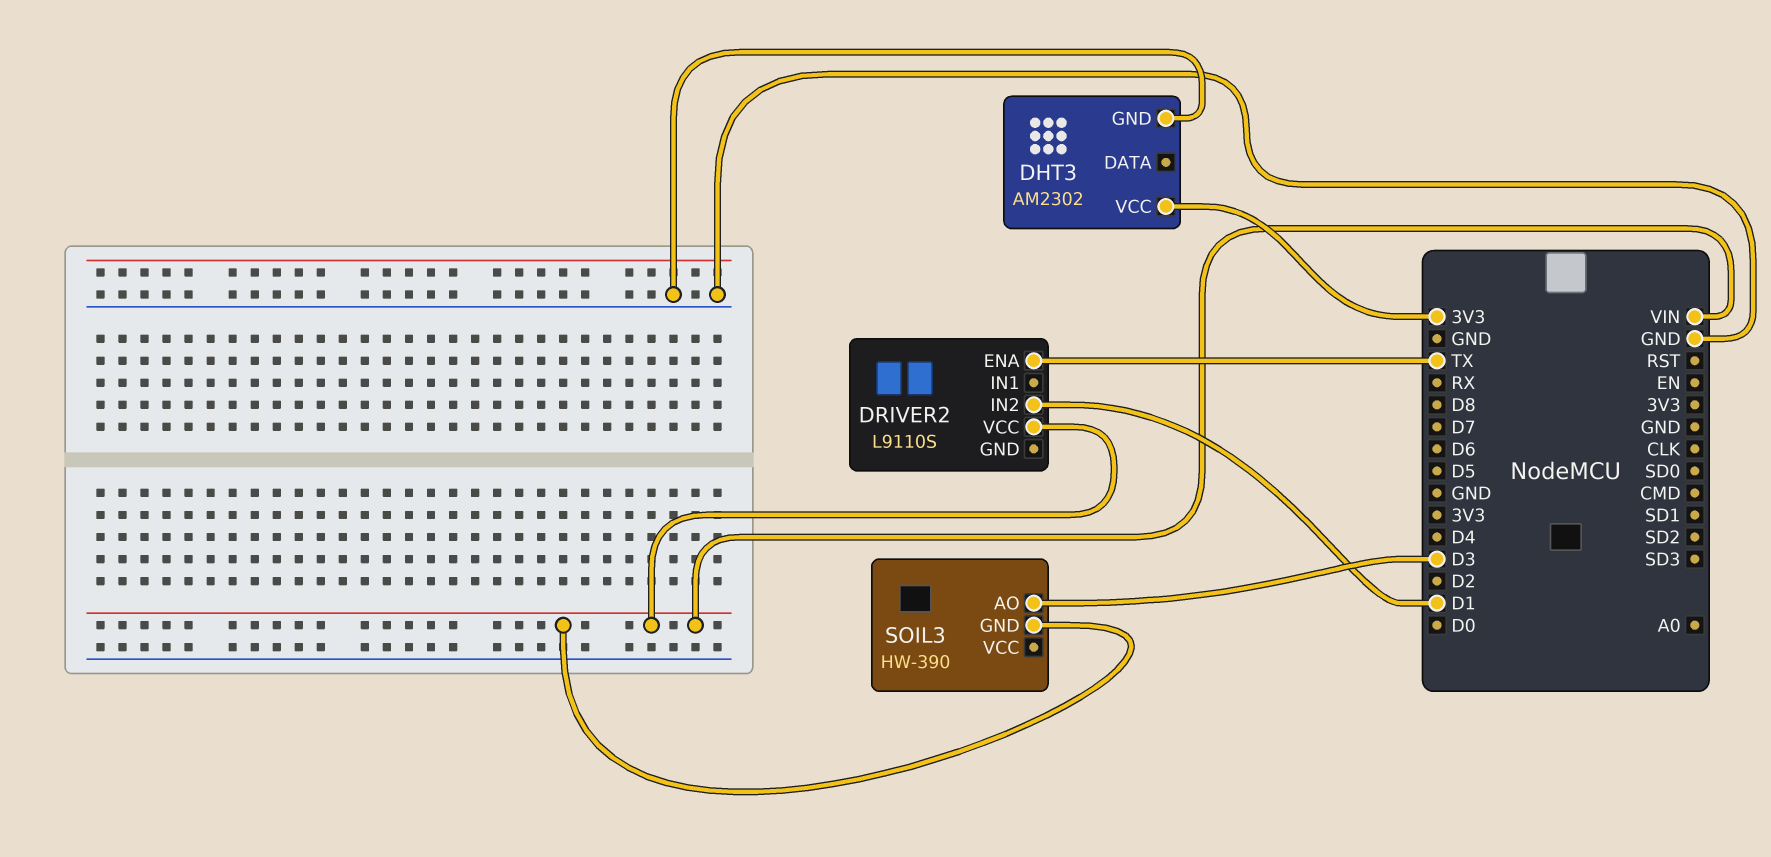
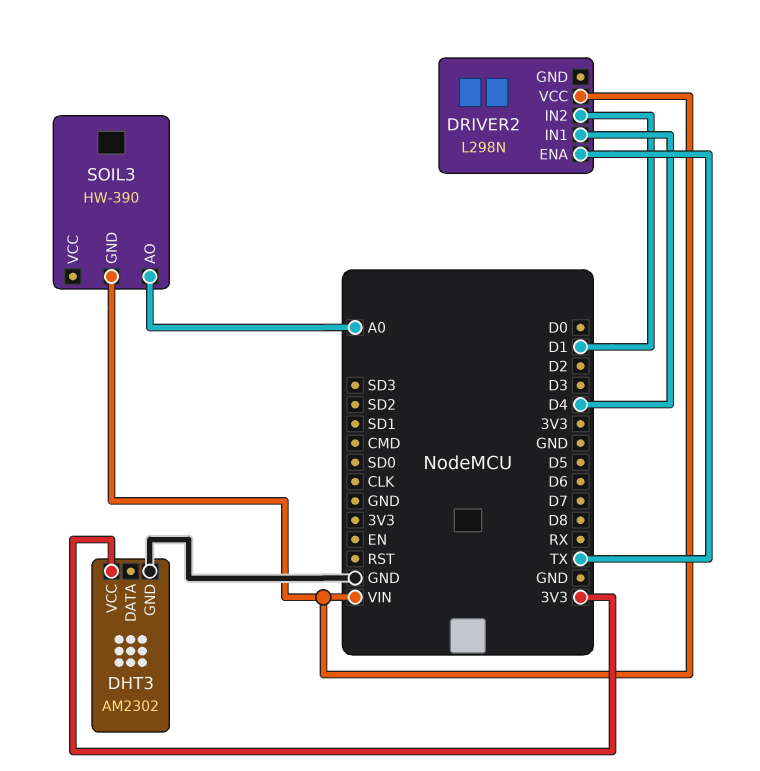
DRIVER2: L9110S -> L298N
DRIVER2 pin IN1: none -> D4
SOIL3 pin AO: D3 -> A0

